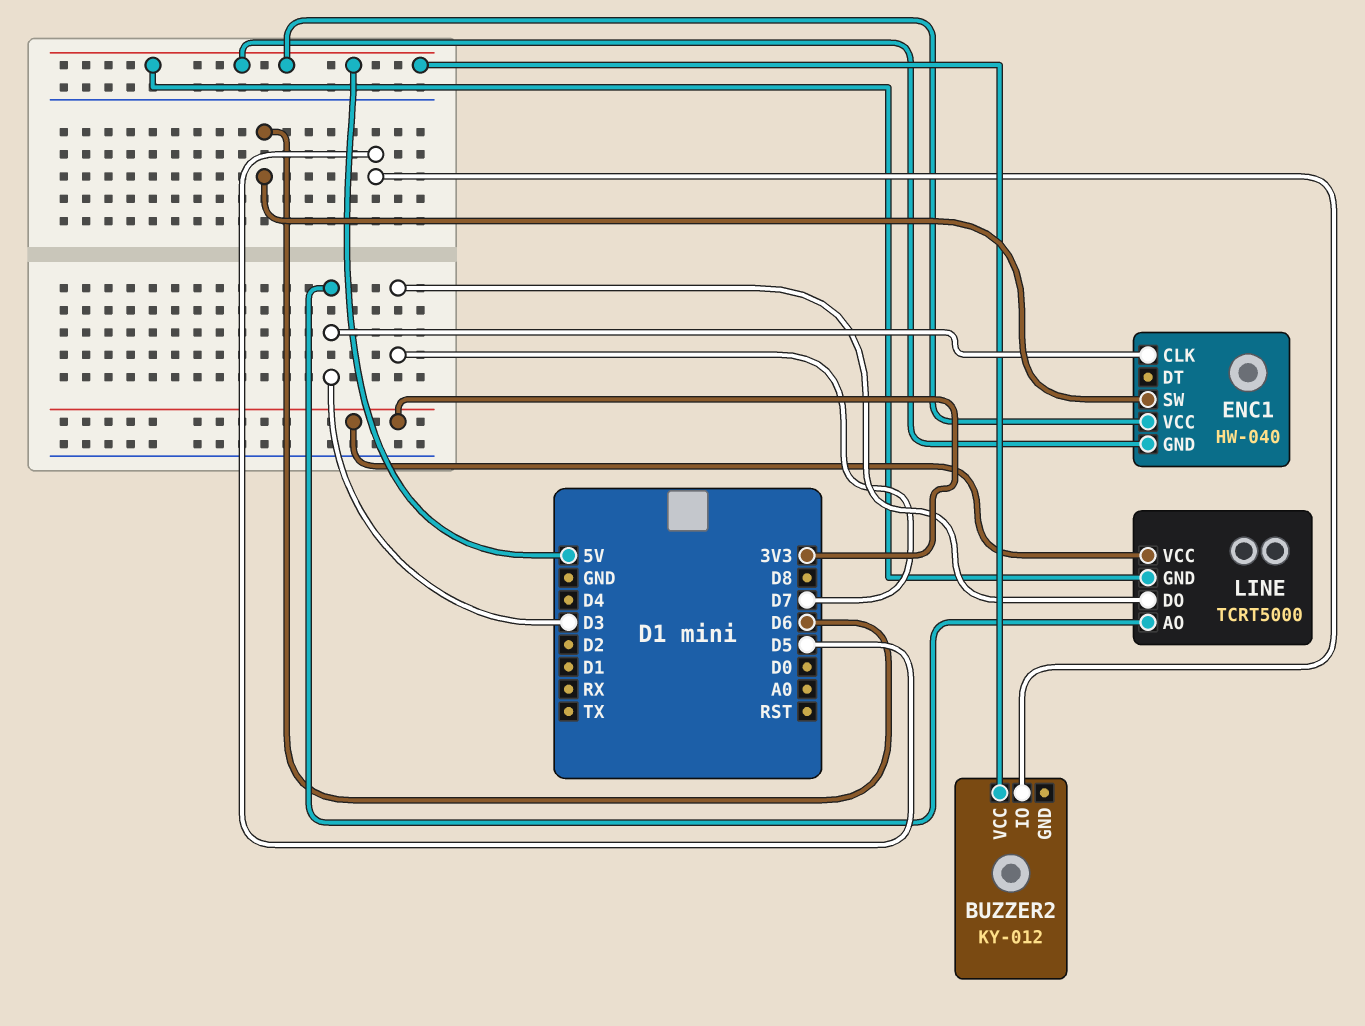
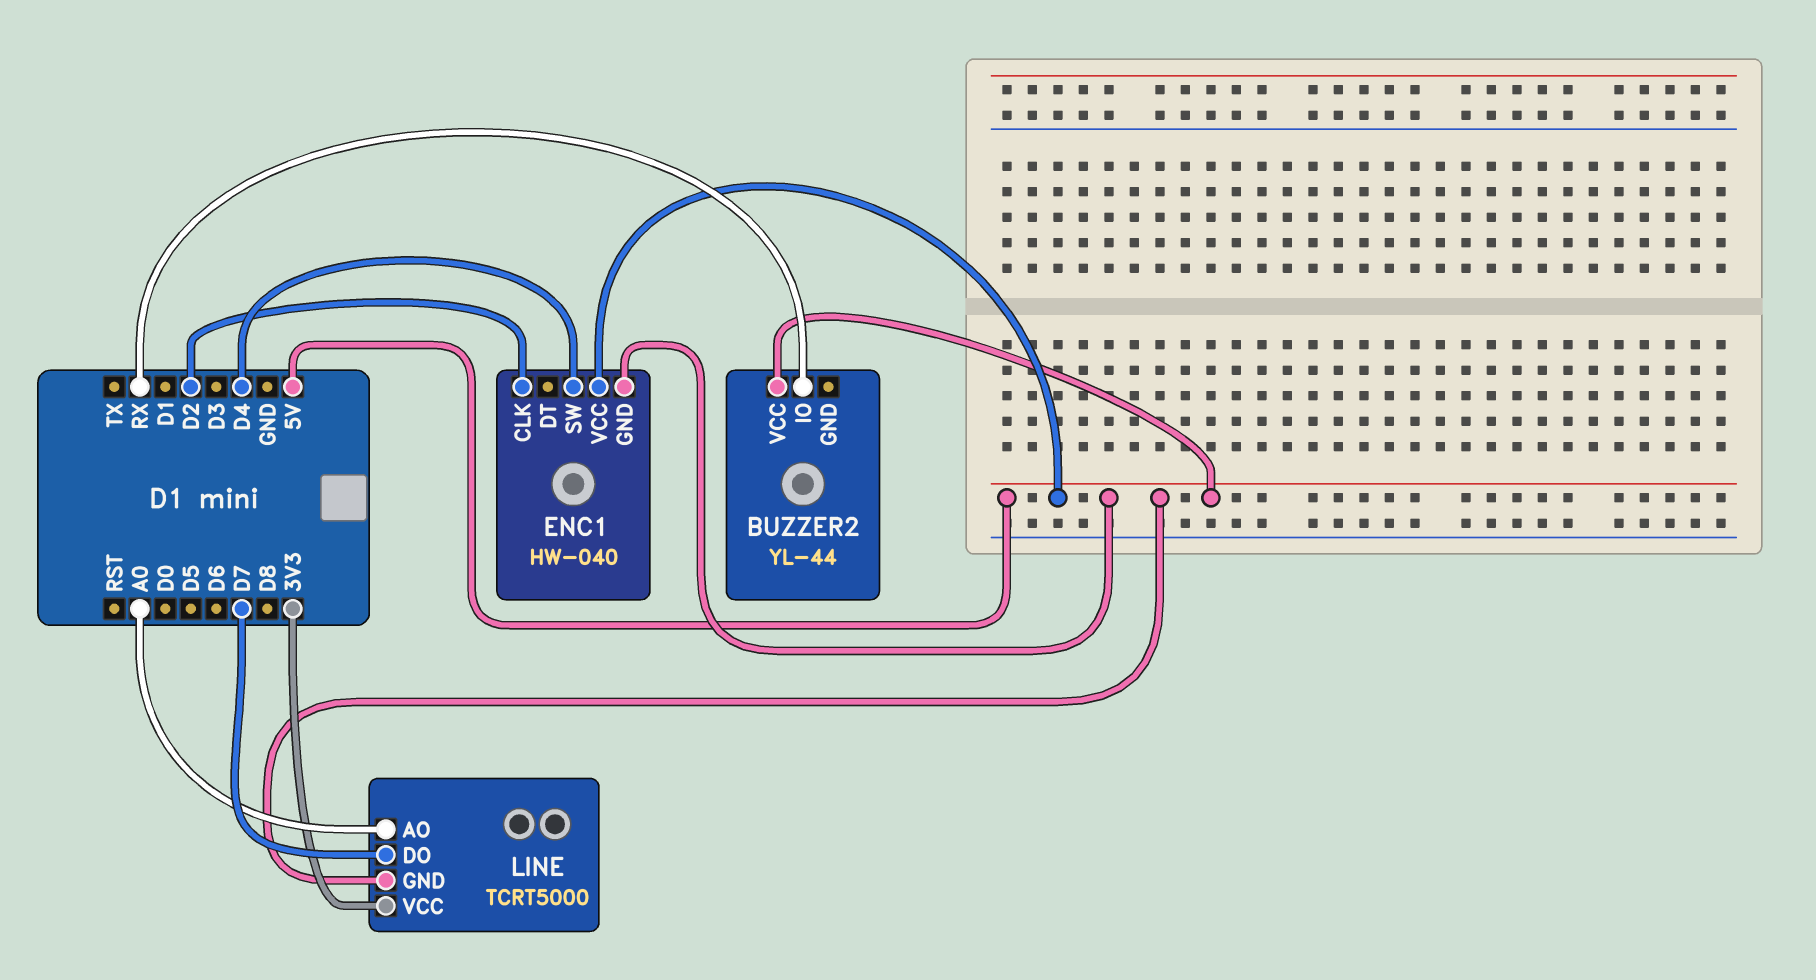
BUZZER2: KY-012 -> YL-44
BUZZER2 pin IO: D5 -> RX
ENC1 pin CLK: D3 -> D2
ENC1 pin SW: D6 -> D4
LINE pin AO: D3 -> A0

